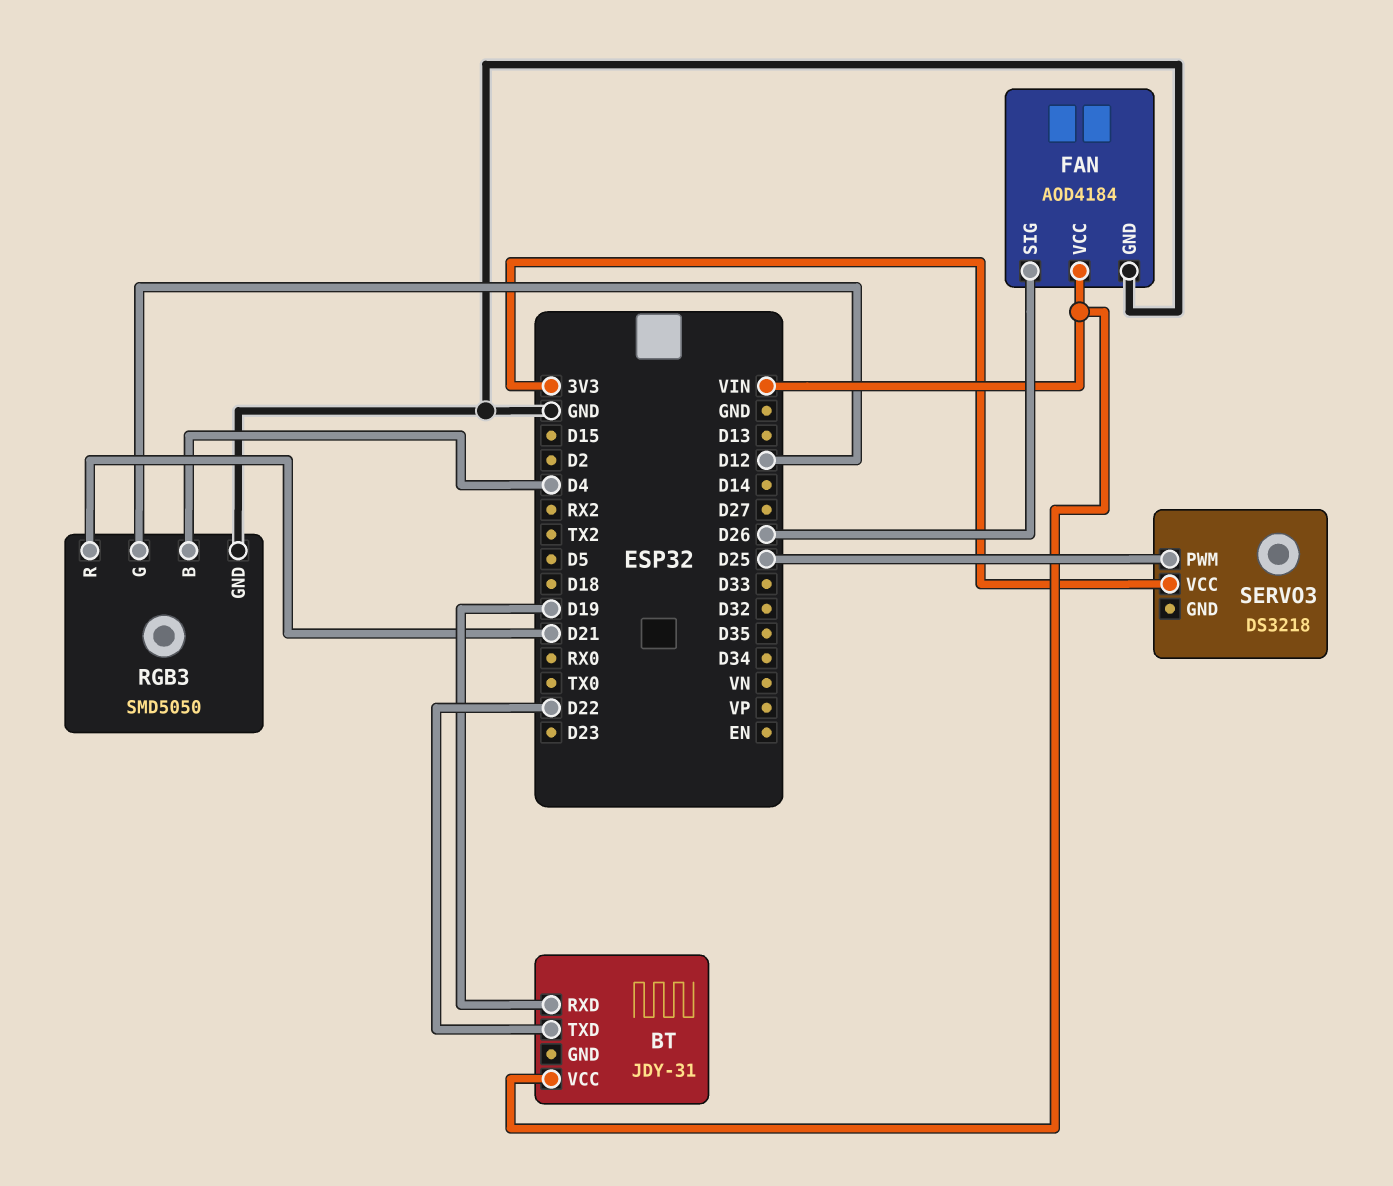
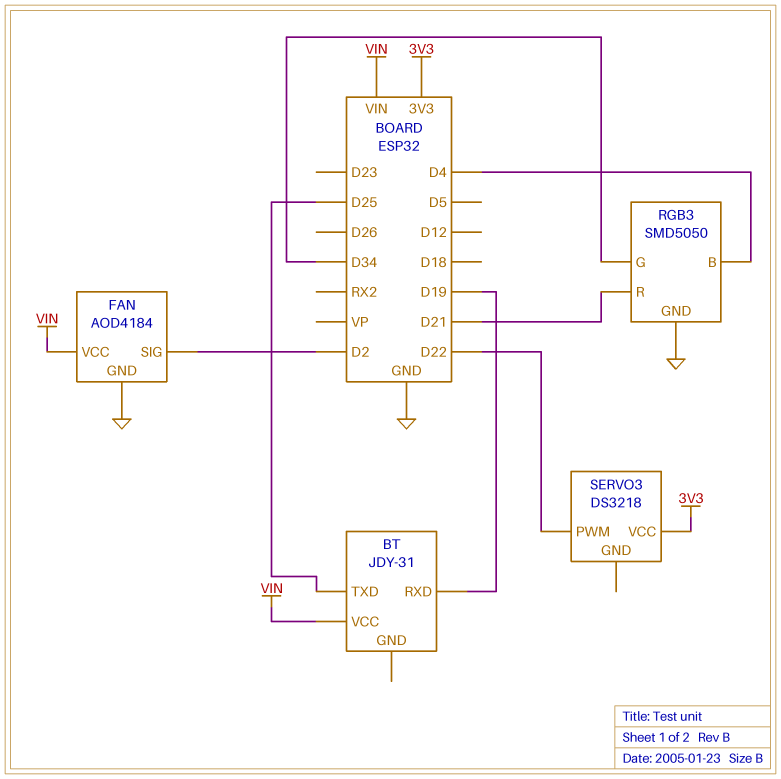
BT pin TXD: D22 -> D25
FAN pin SIG: D26 -> D2
RGB3 pin G: D12 -> D34
SERVO3 pin PWM: D25 -> D22

